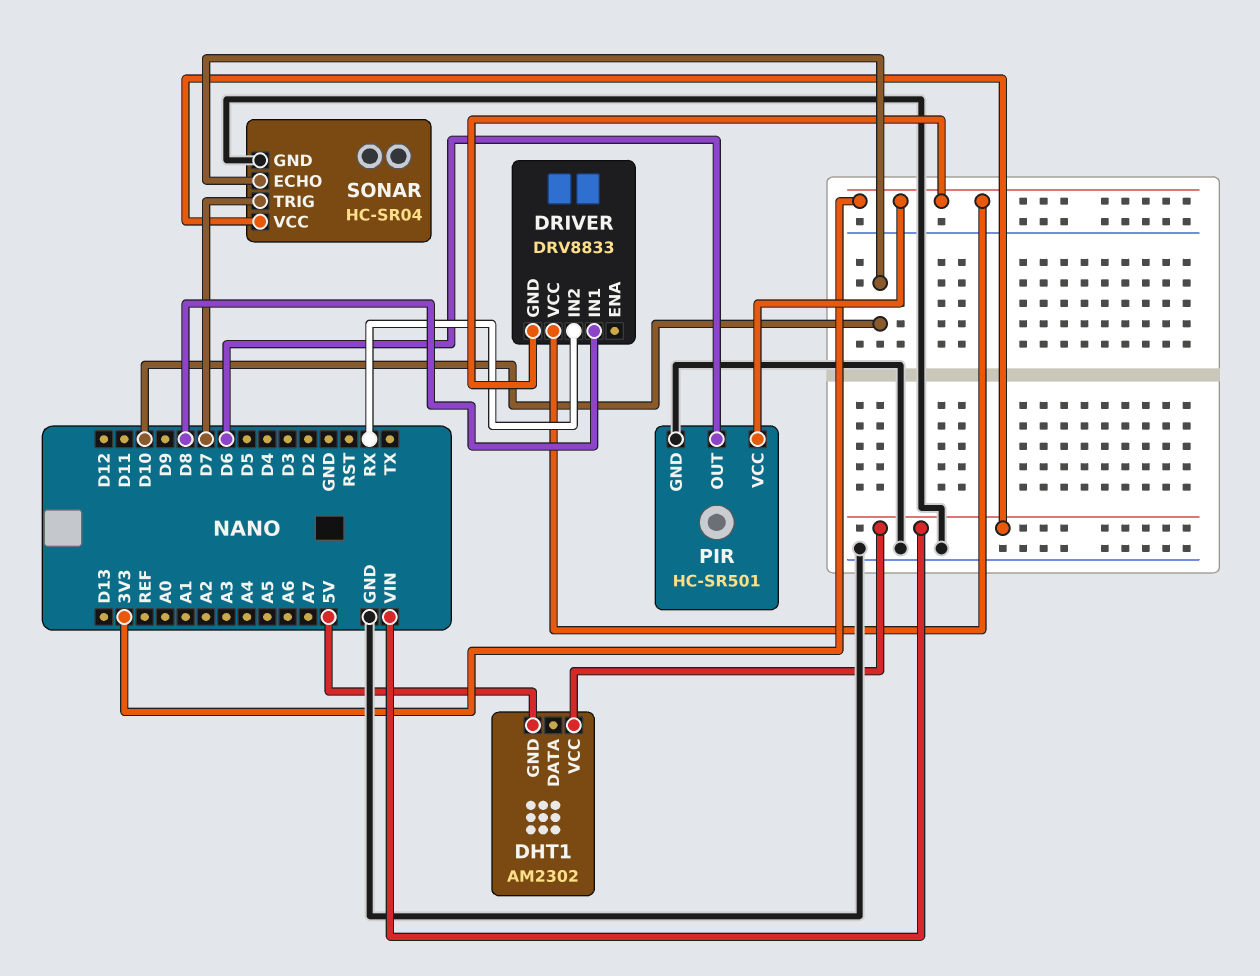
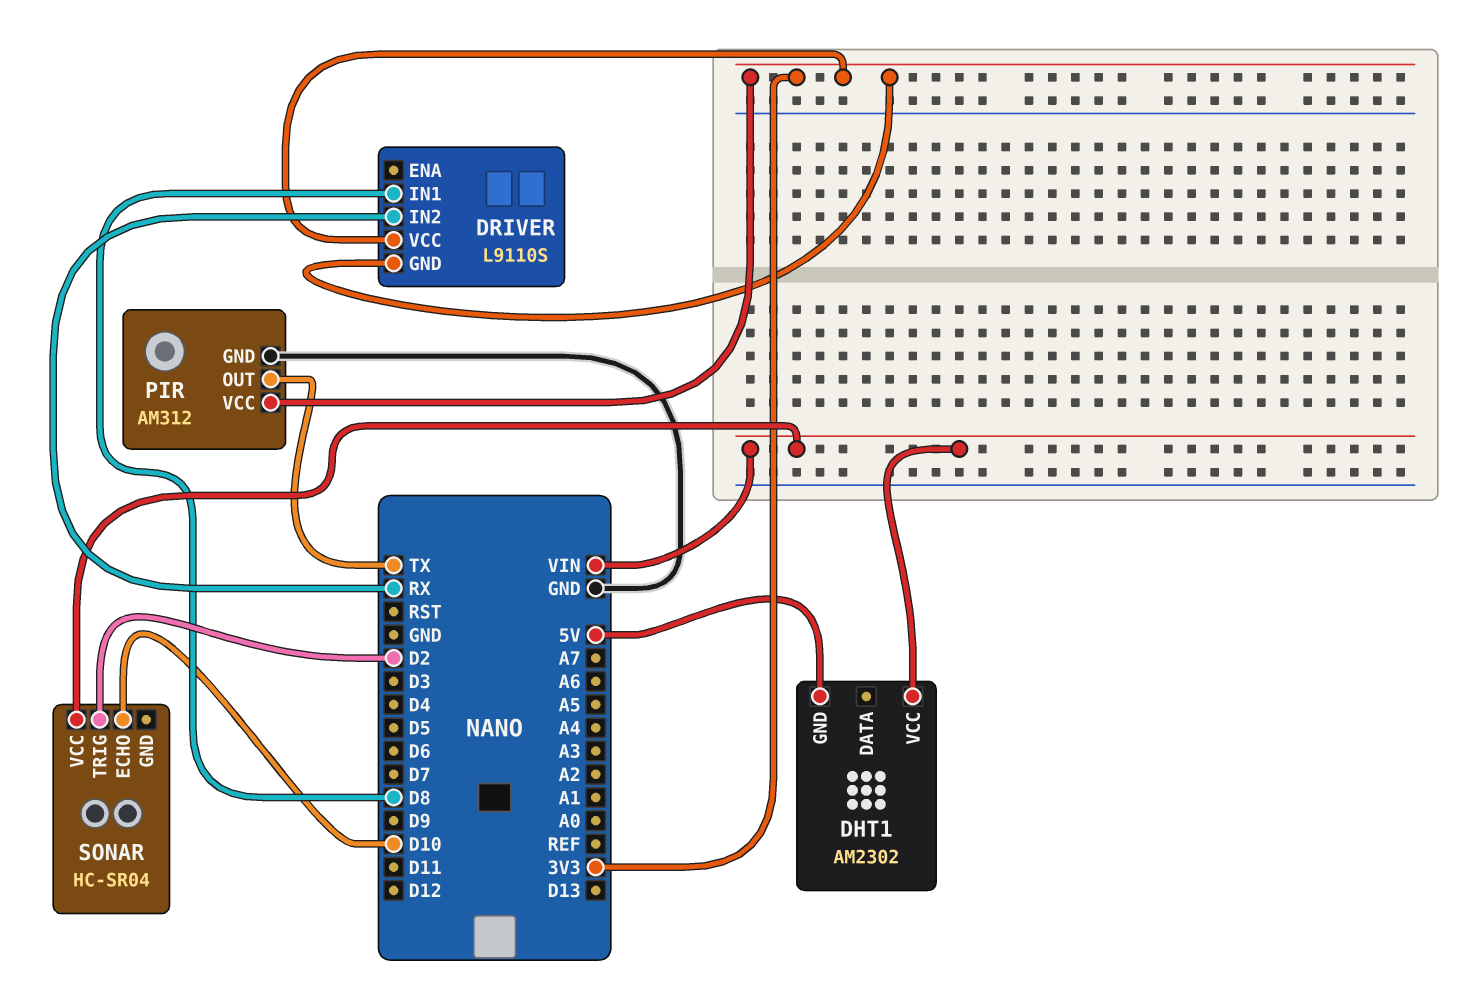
DRIVER: DRV8833 -> L9110S
PIR: HC-SR501 -> AM312
PIR pin OUT: D6 -> TX
SONAR pin GND: GND -> none
SONAR pin TRIG: D7 -> D2

